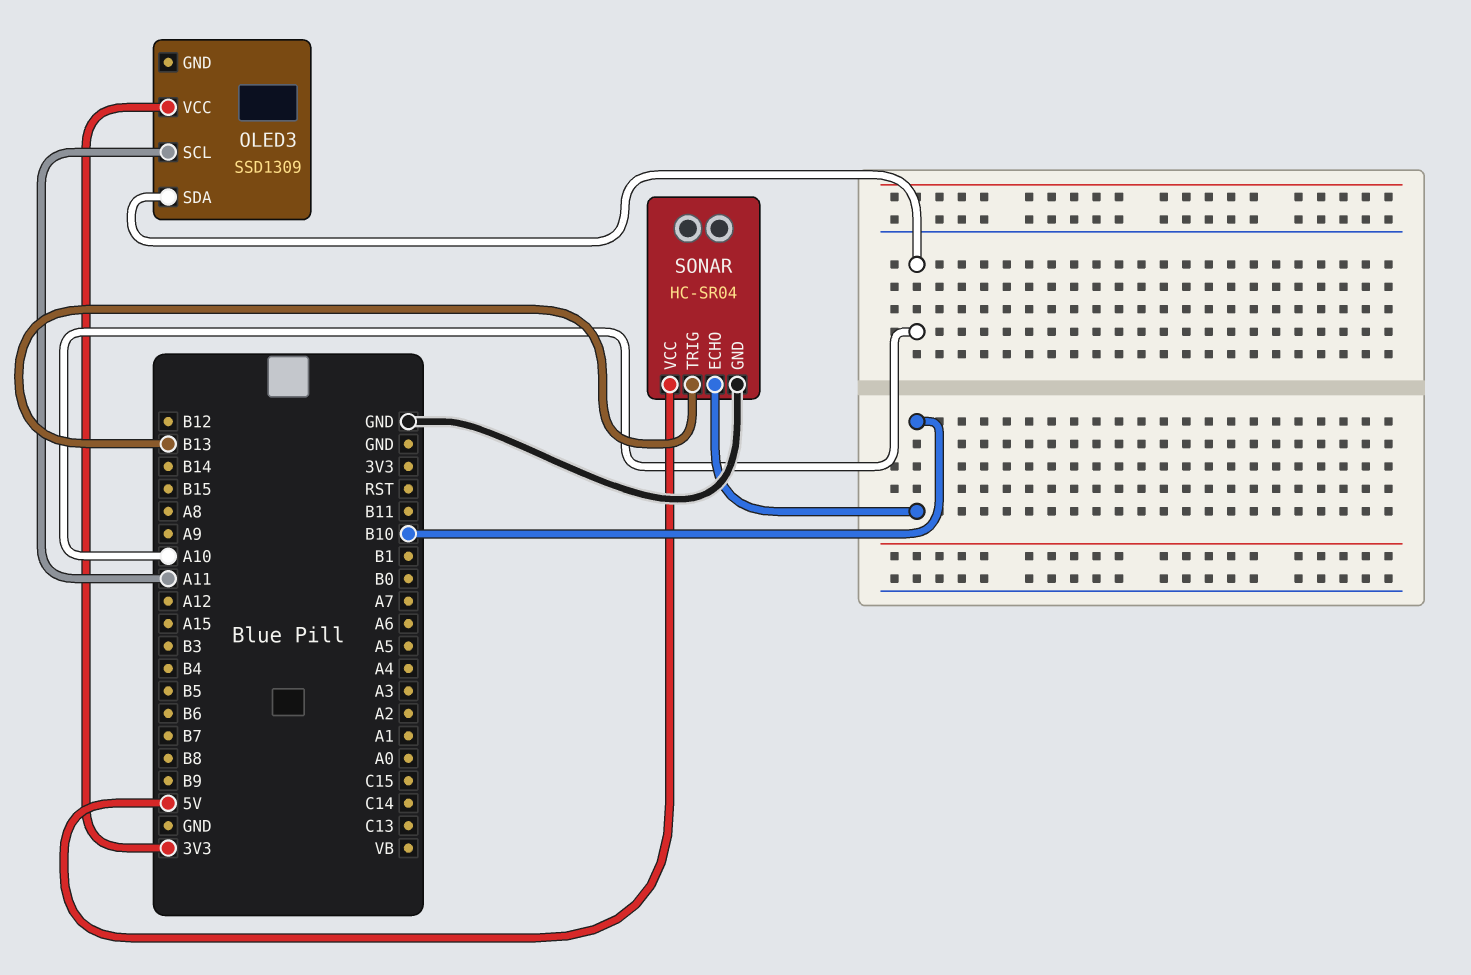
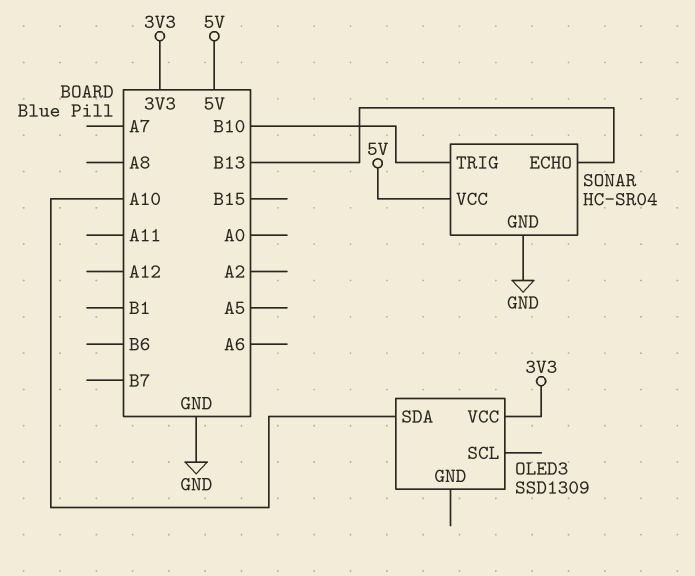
OLED3 pin SCL: A11 -> none
SONAR pin ECHO: B10 -> B13
SONAR pin TRIG: B13 -> B10

